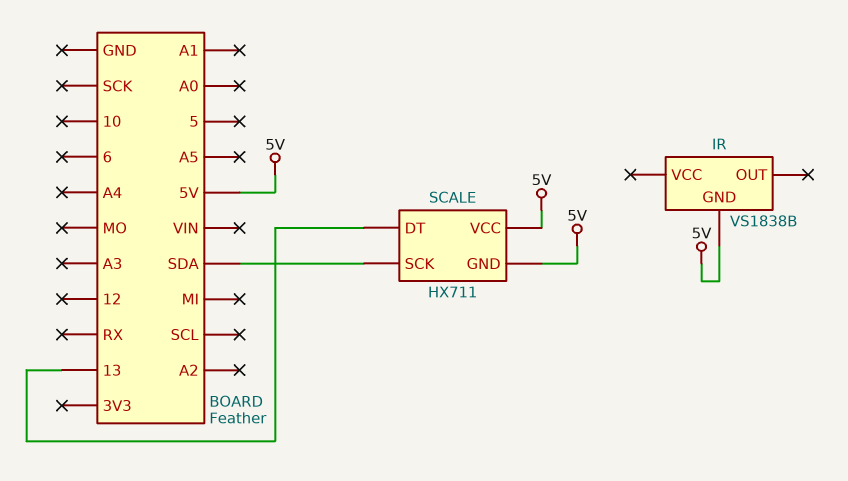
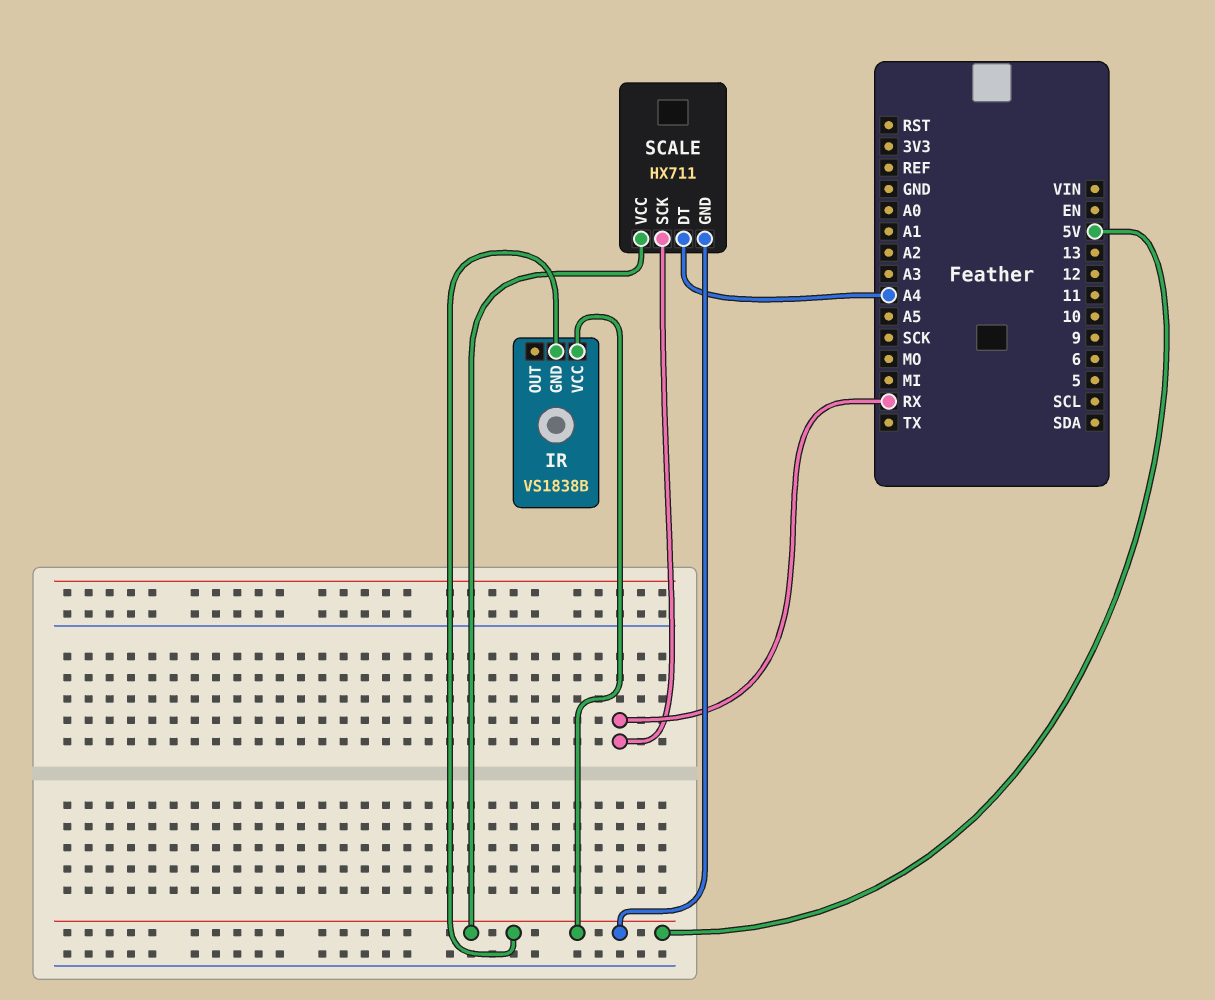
IR pin VCC: none -> 5V
SCALE pin DT: 13 -> A4
SCALE pin SCK: SDA -> RX

